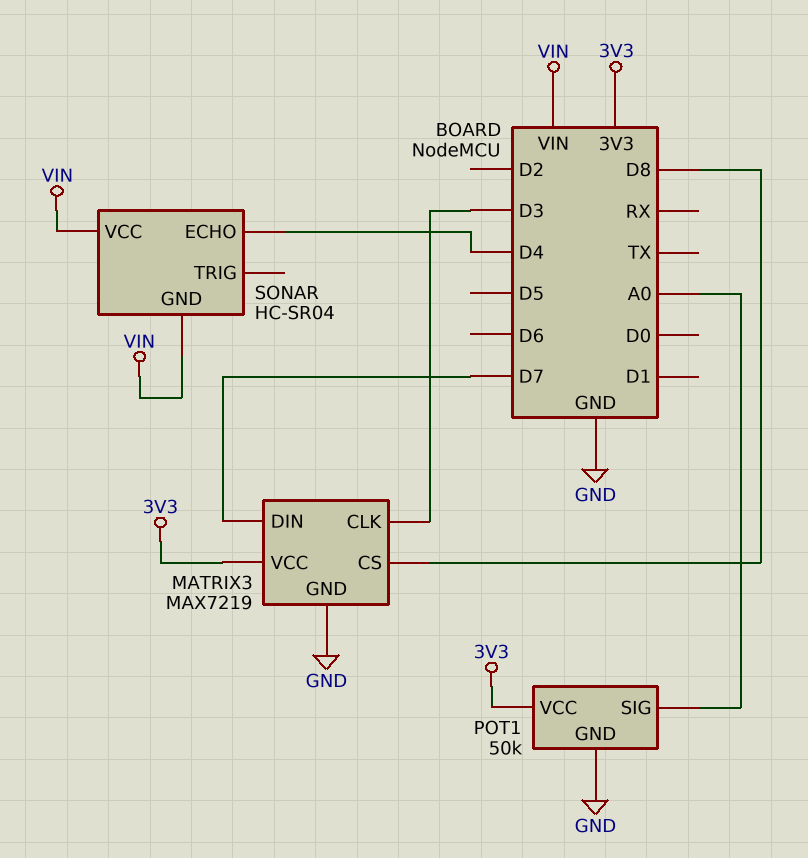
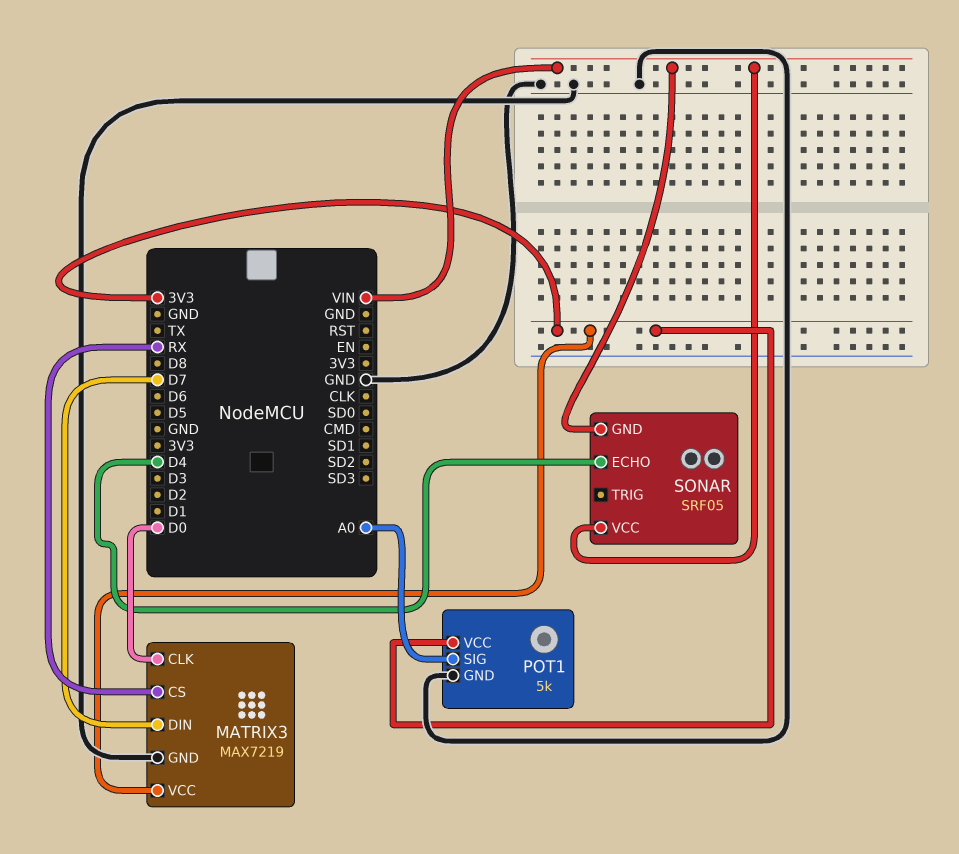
MATRIX3 pin CLK: D3 -> D0
MATRIX3 pin CS: D8 -> RX
POT1: 50k -> 5k
SONAR: HC-SR04 -> SRF05

